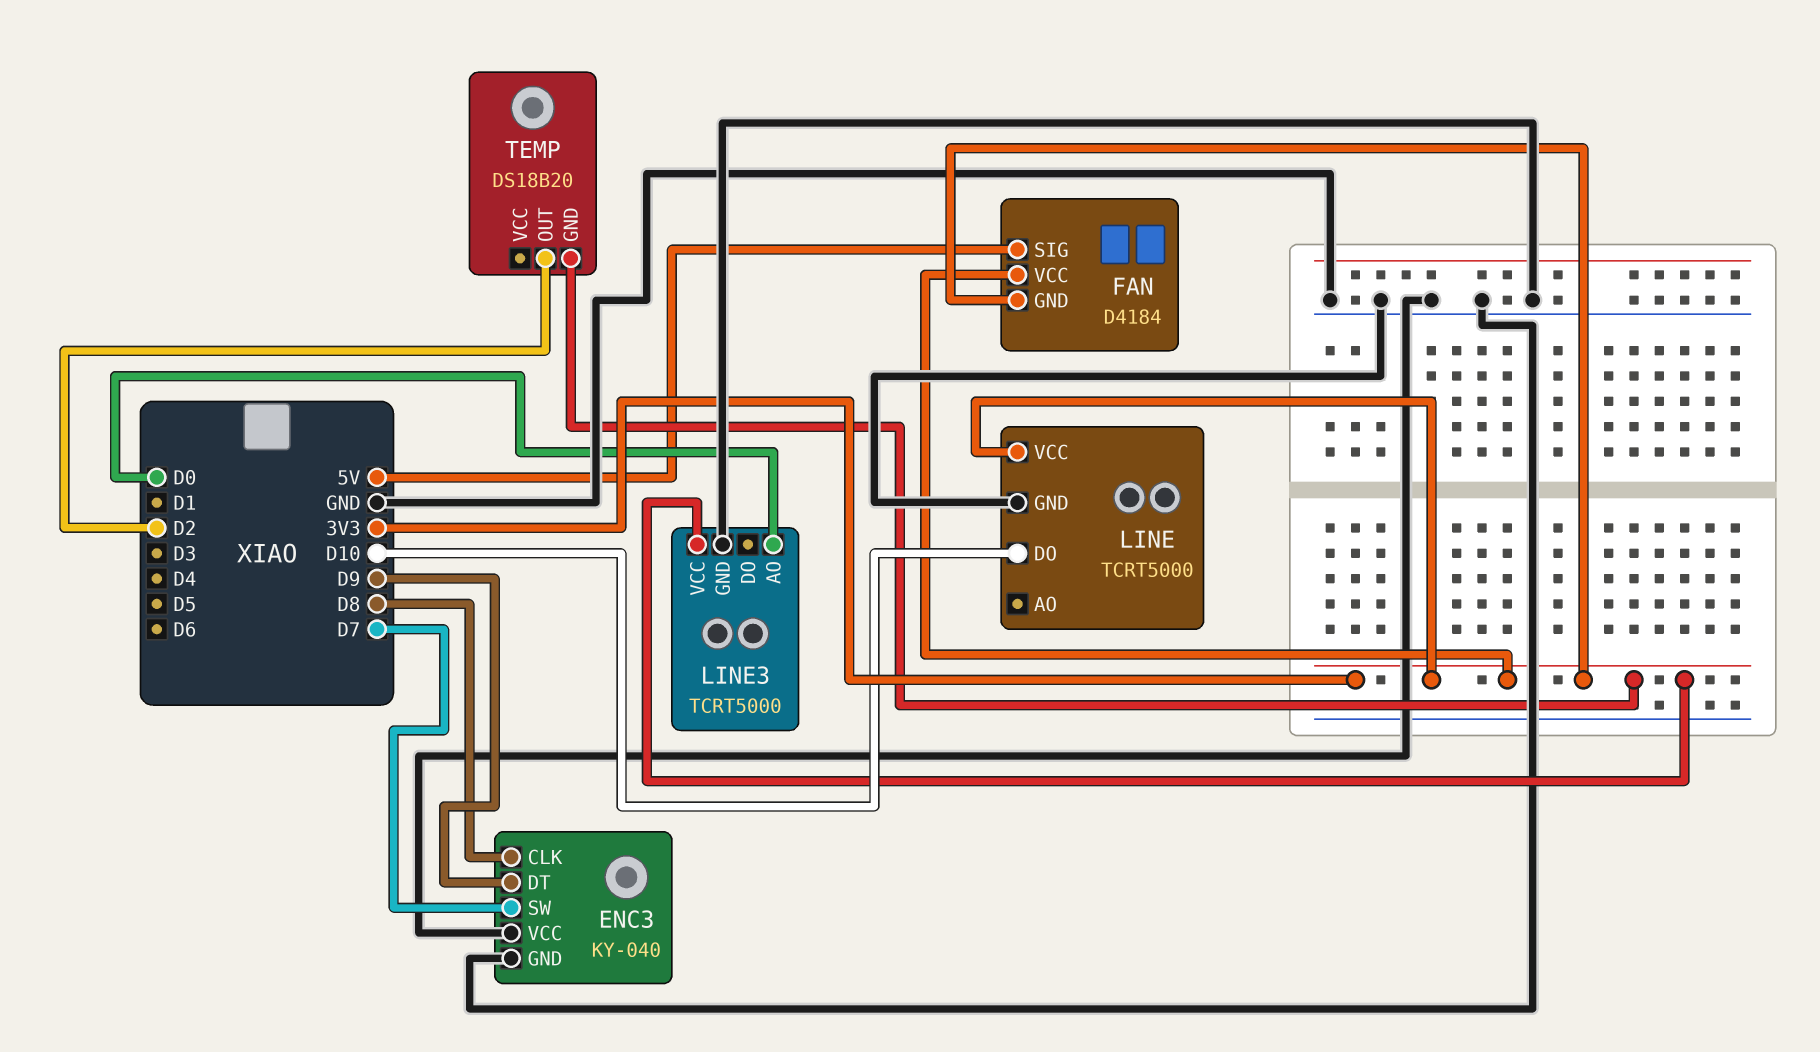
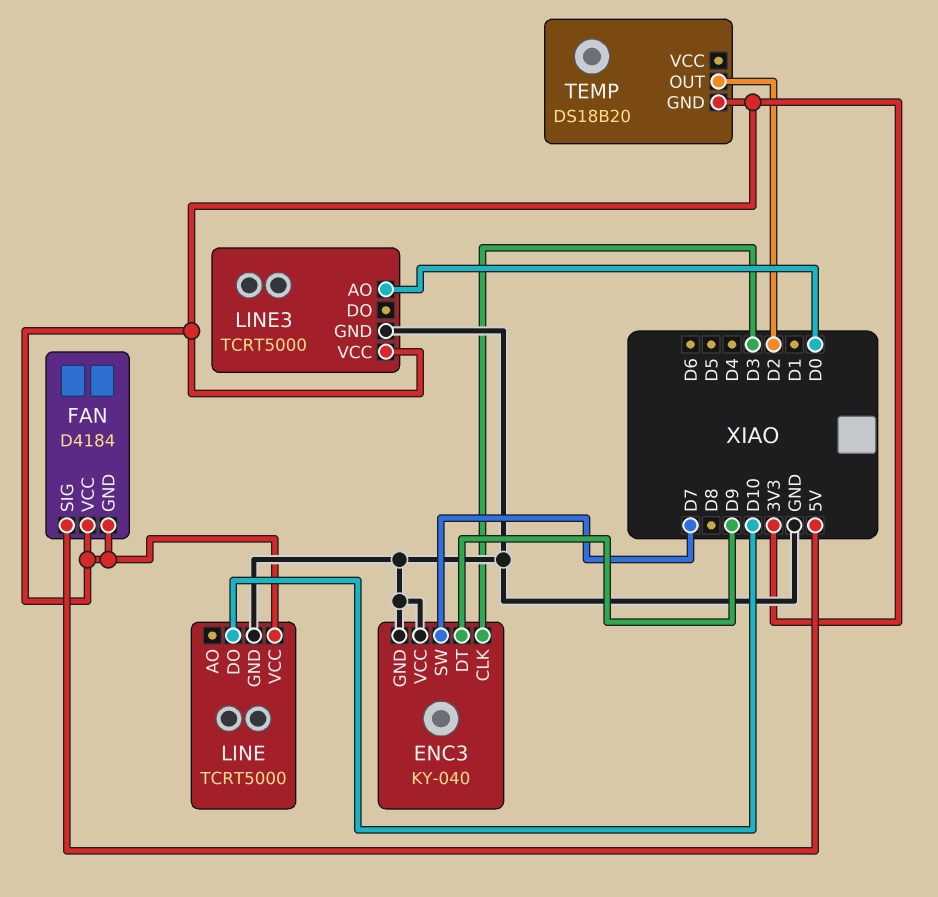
ENC3 pin CLK: D8 -> D3

